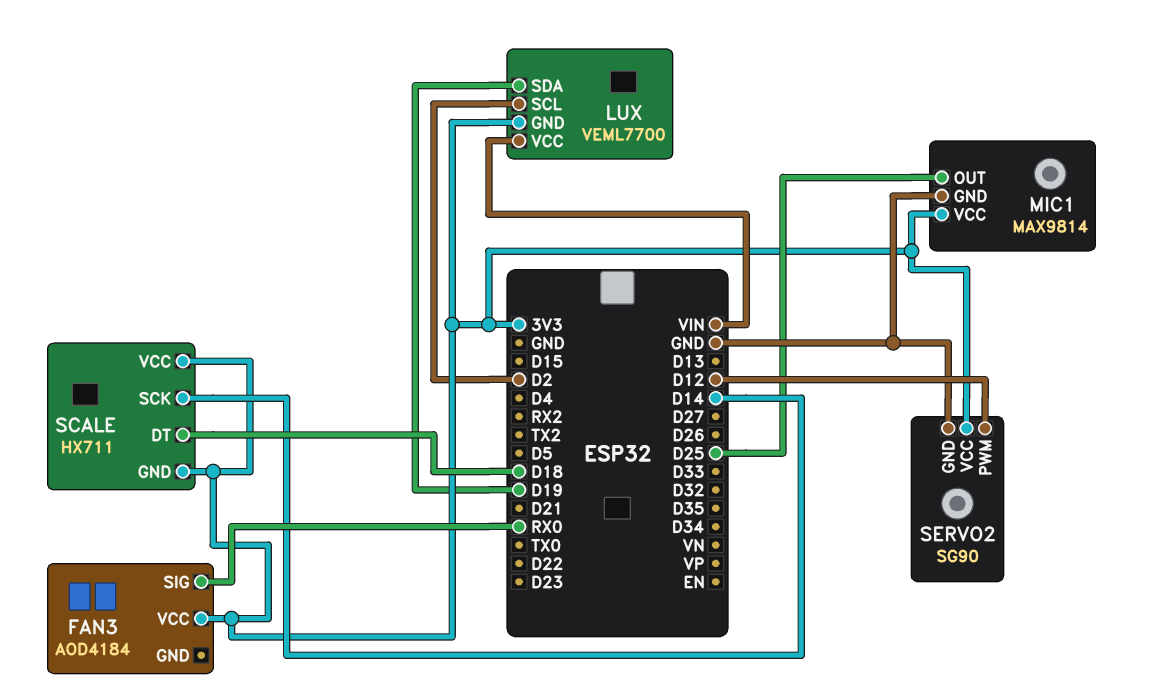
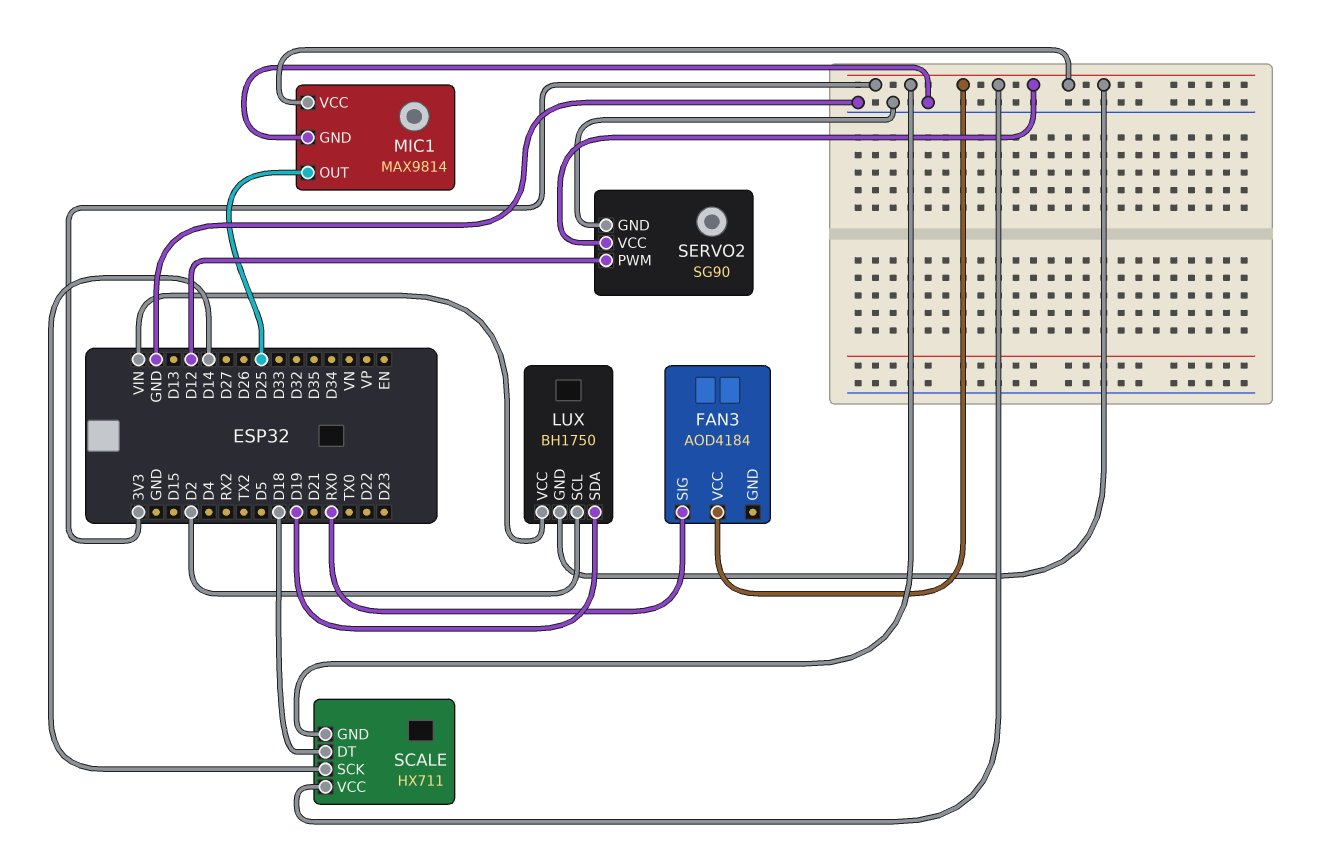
LUX: VEML7700 -> BH1750

